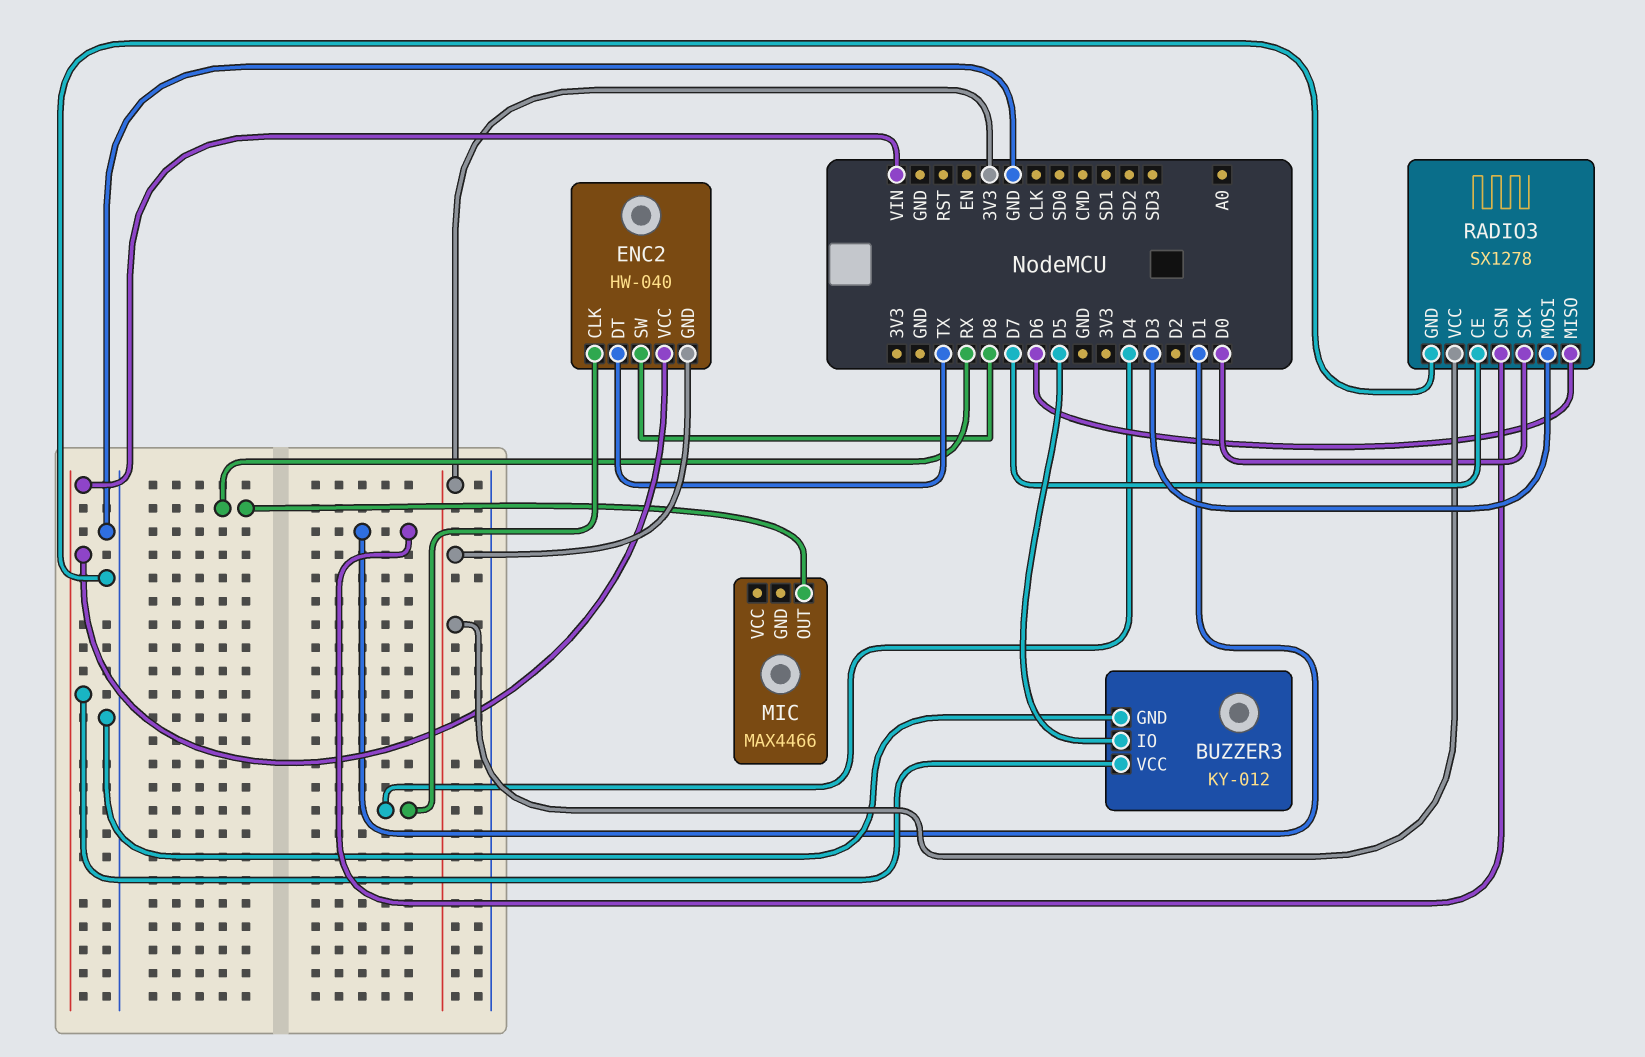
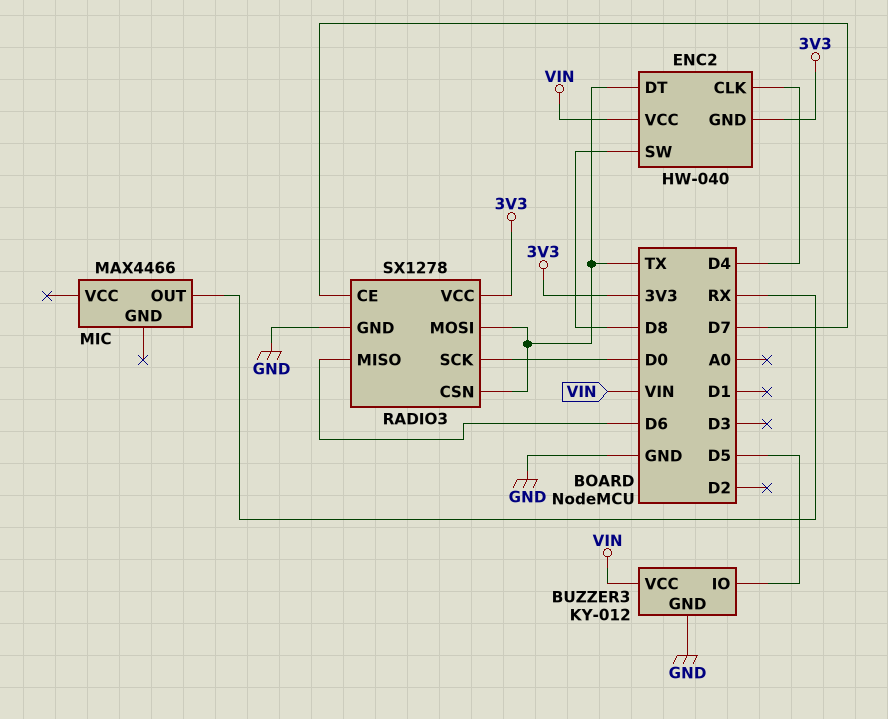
RADIO3 pin CSN: D1 -> TX
RADIO3 pin MOSI: D3 -> TX

